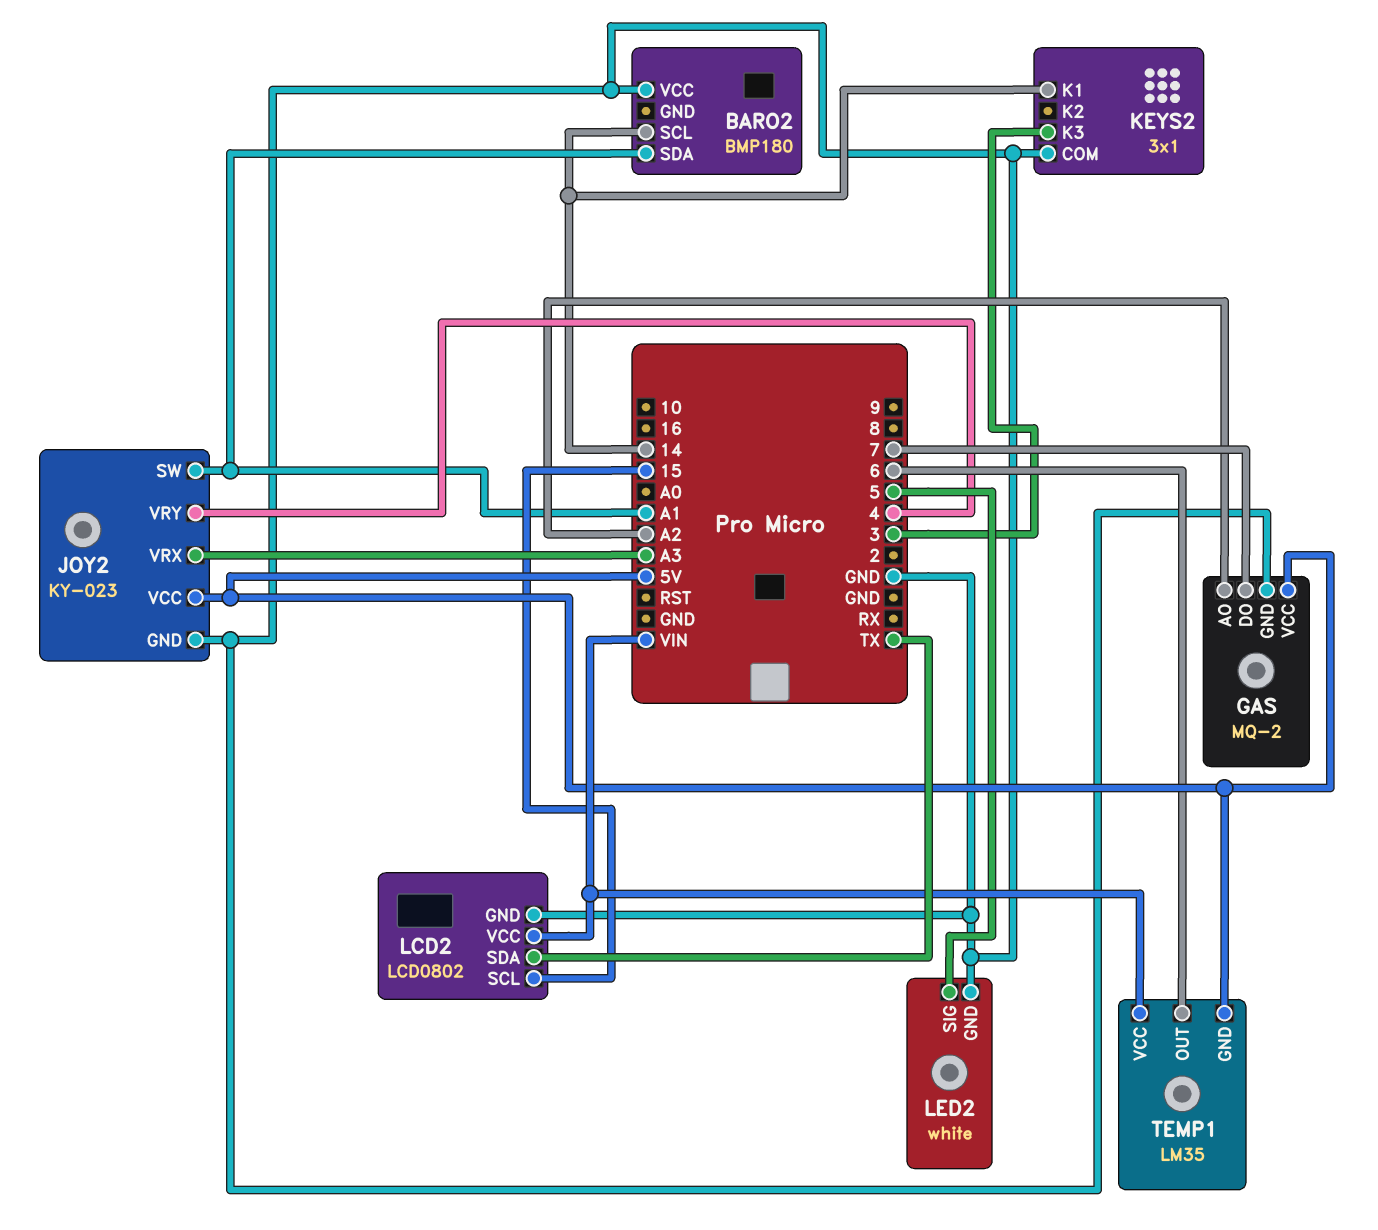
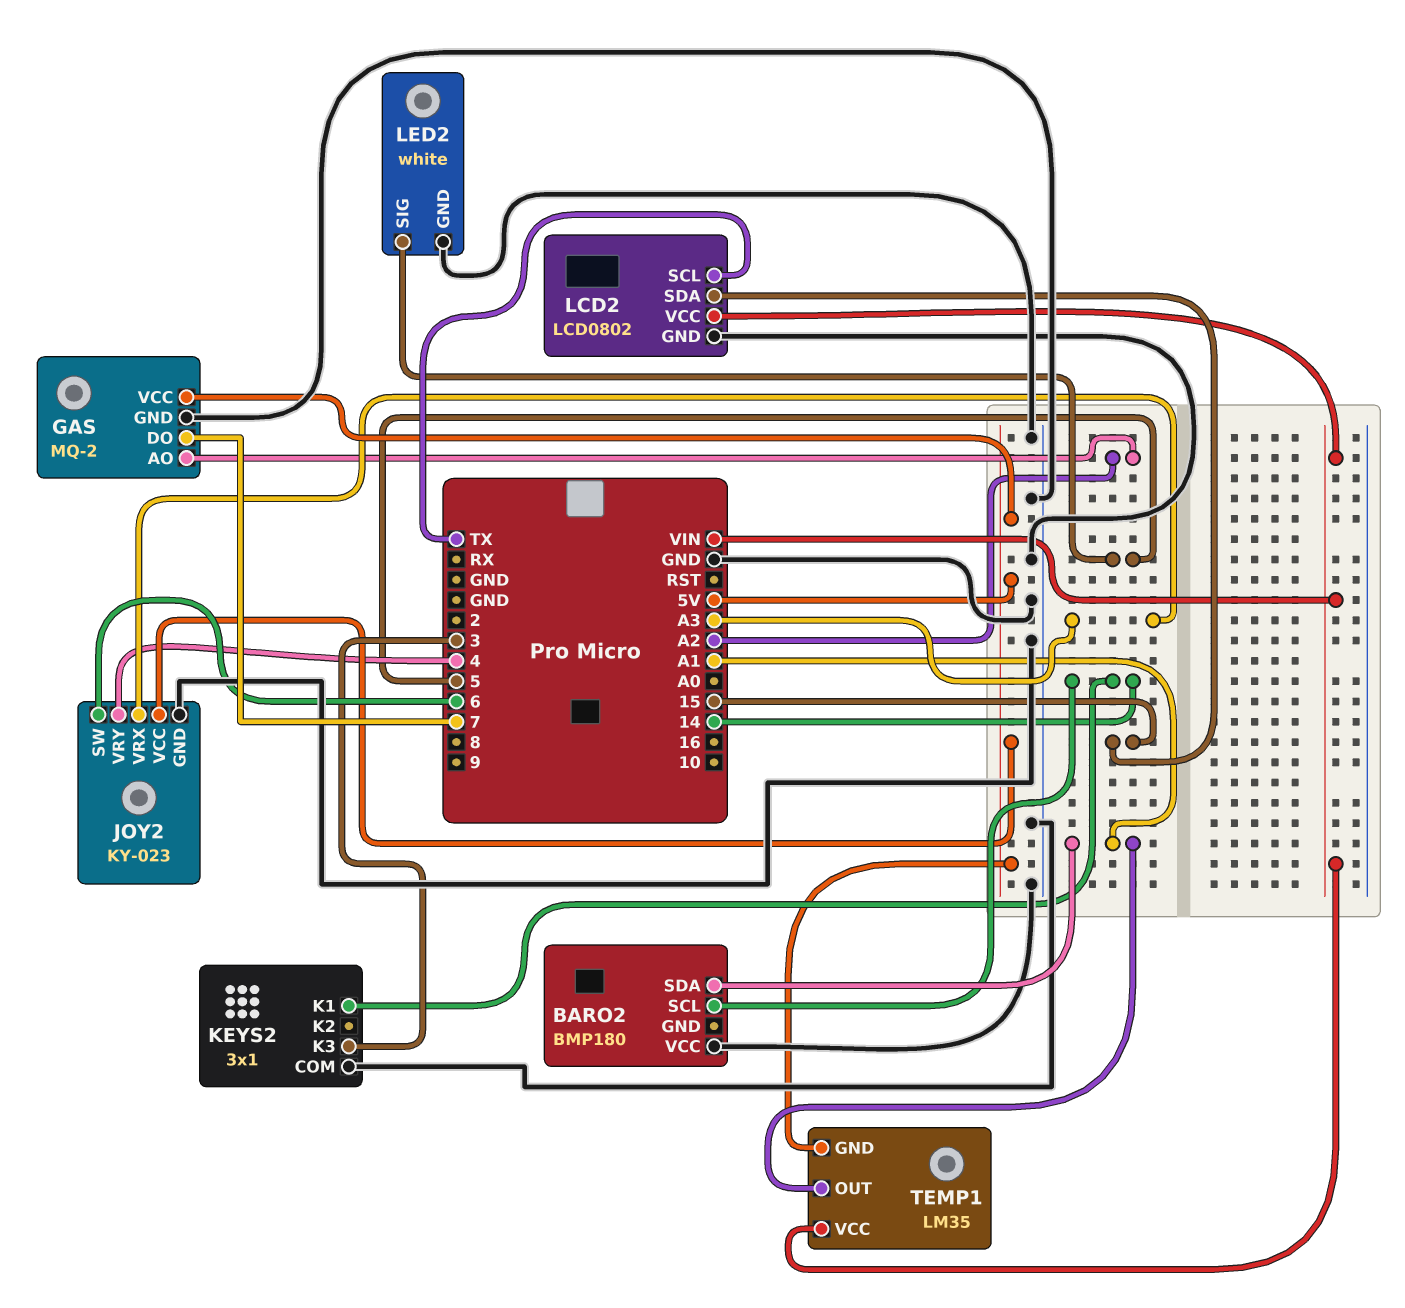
JOY2 pin SW: A1 -> 6
LCD2 pin SCL: 15 -> TX
LCD2 pin SDA: TX -> 15
TEMP1 pin OUT: 6 -> A1

